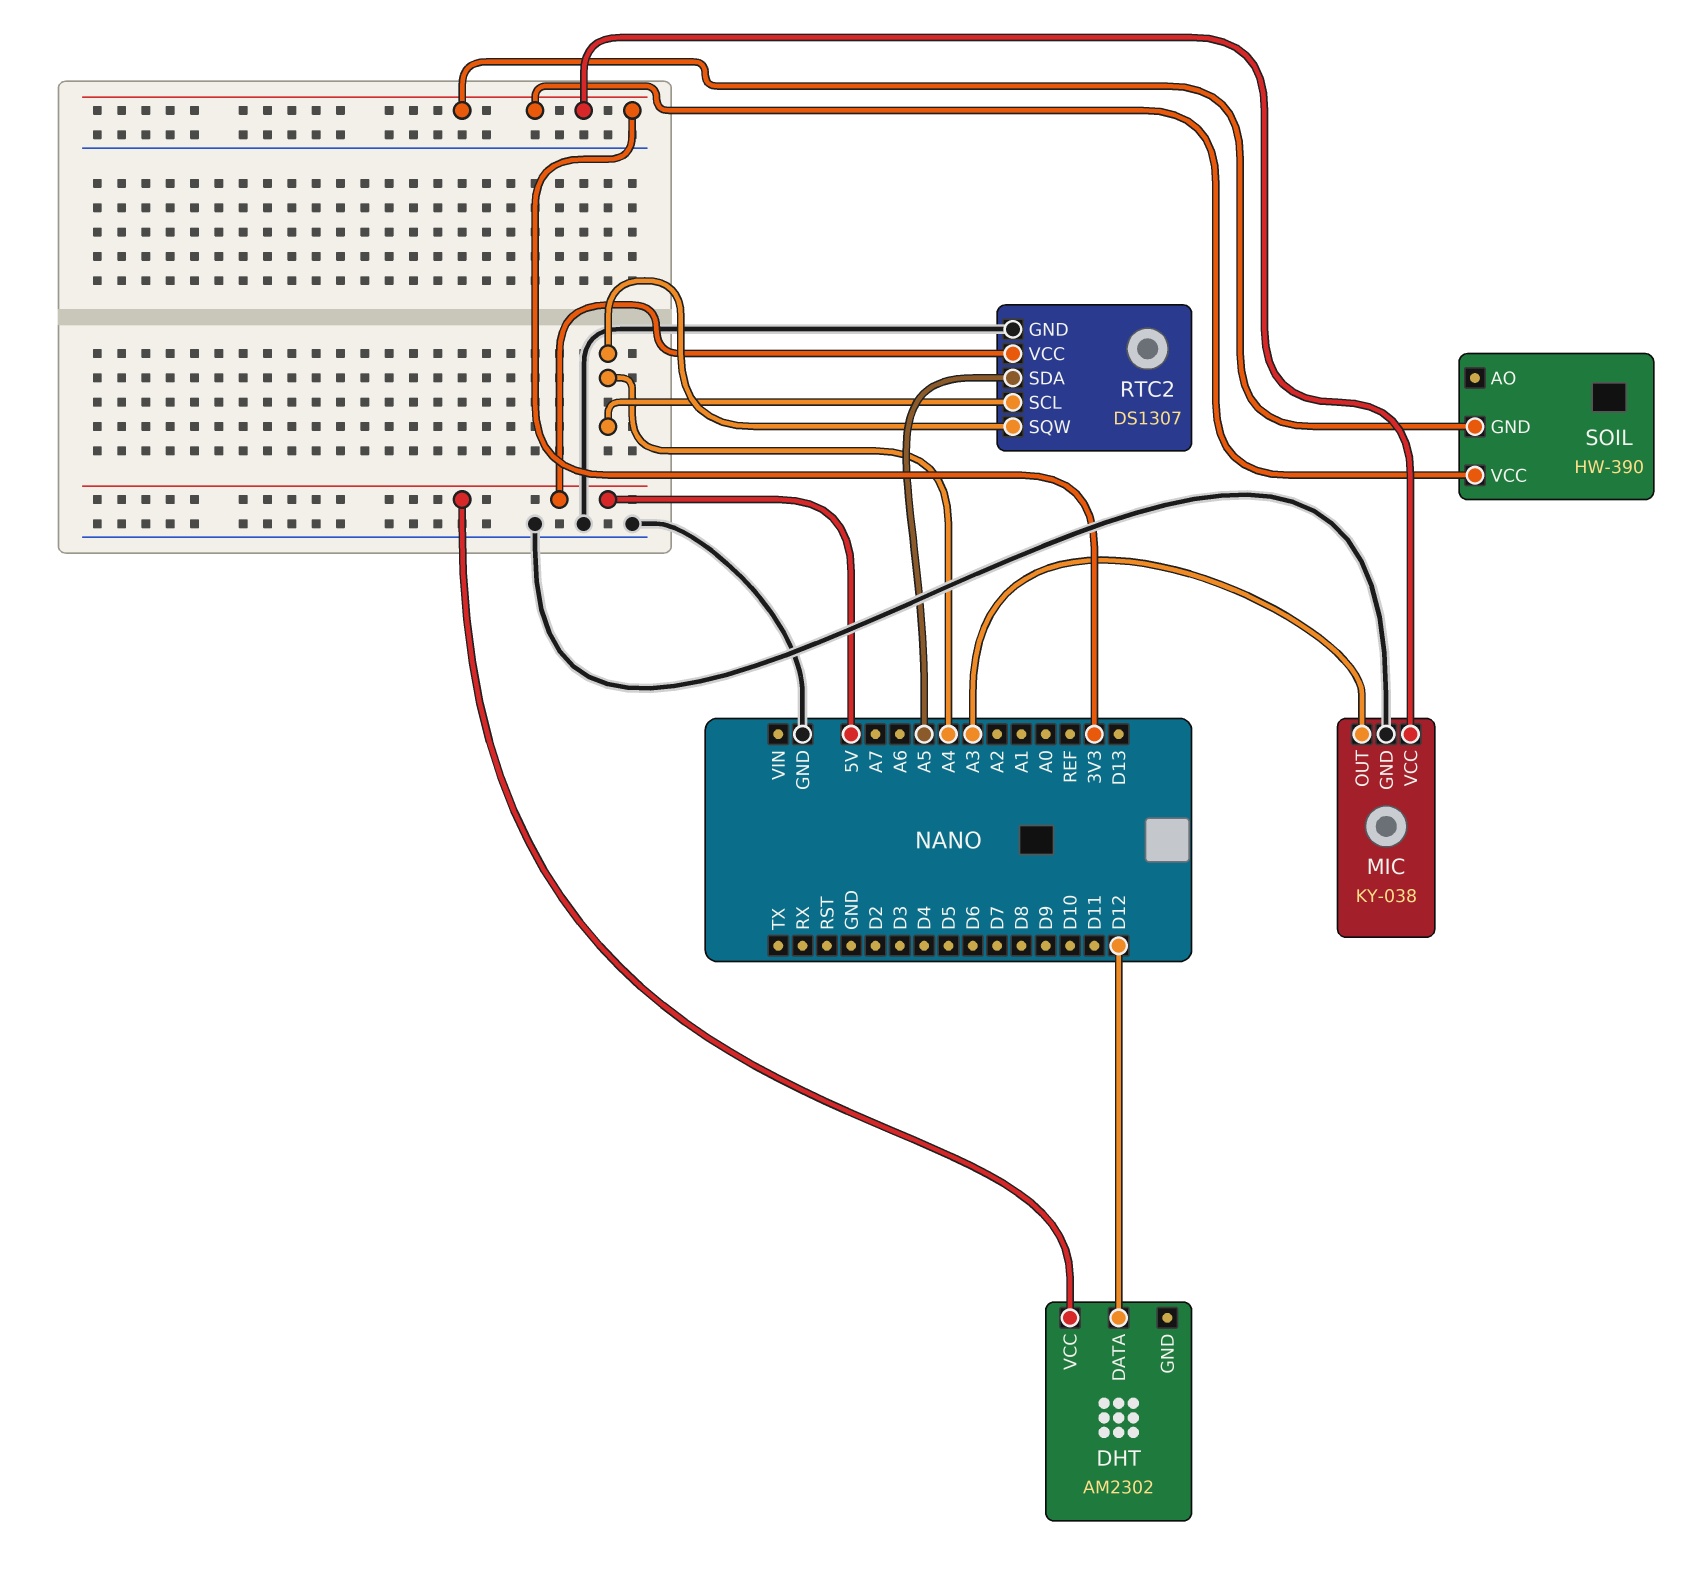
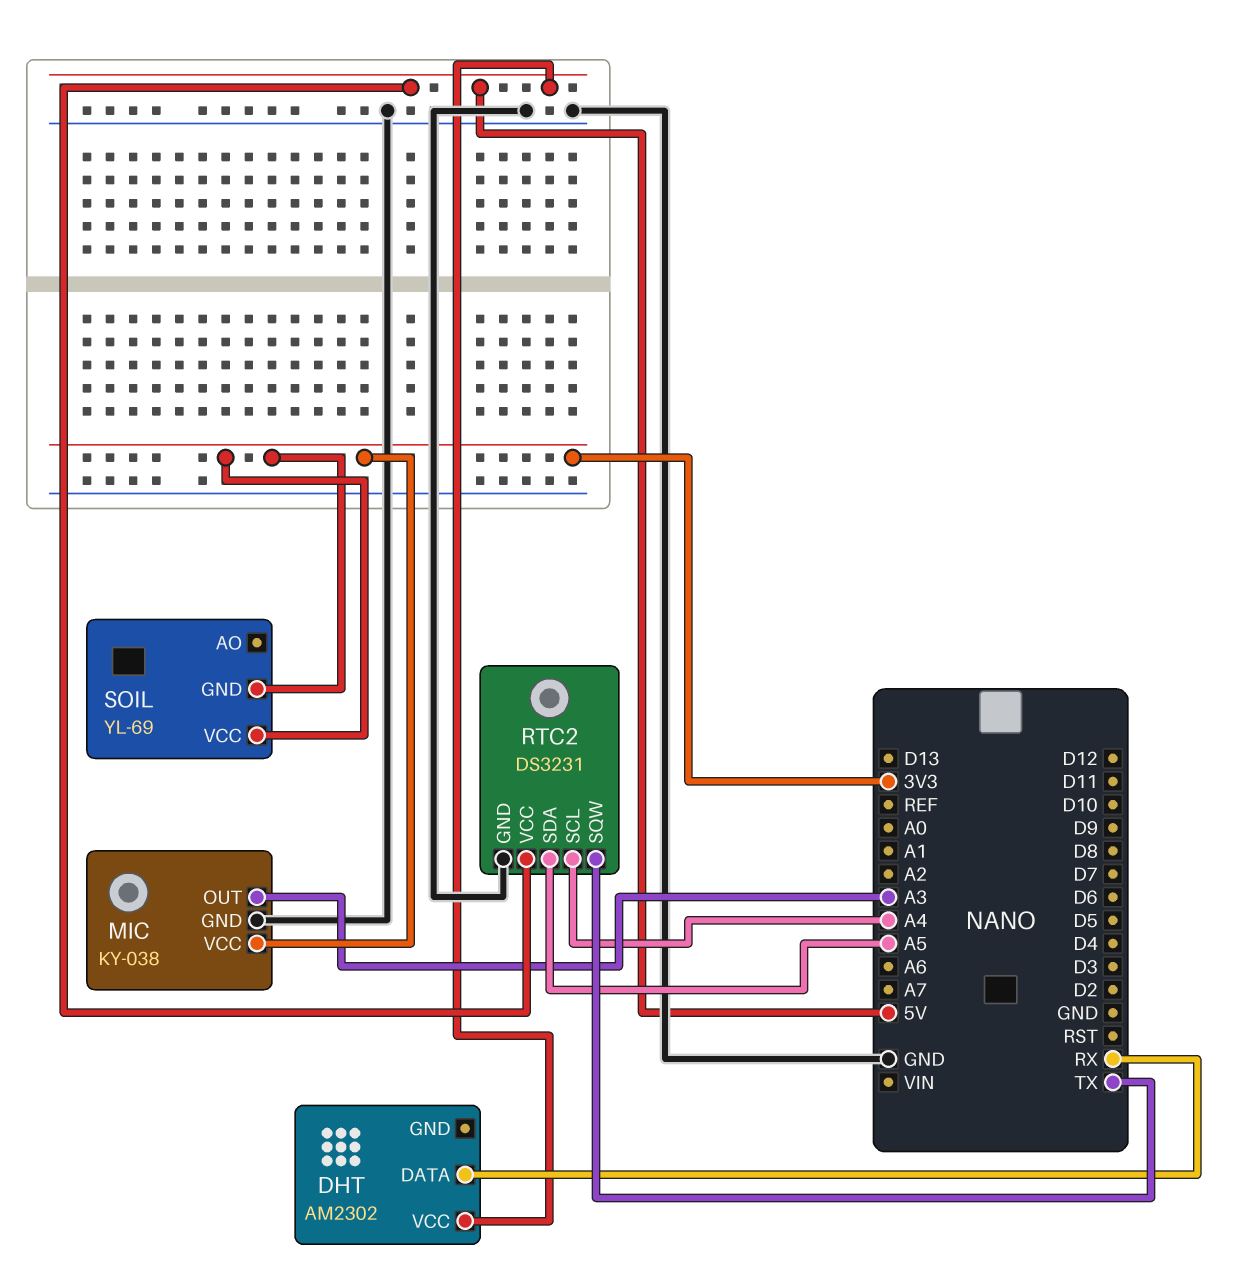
DHT pin DATA: D12 -> RX
RTC2: DS1307 -> DS3231
RTC2 pin SQW: A4 -> TX
SOIL: HW-390 -> YL-69

